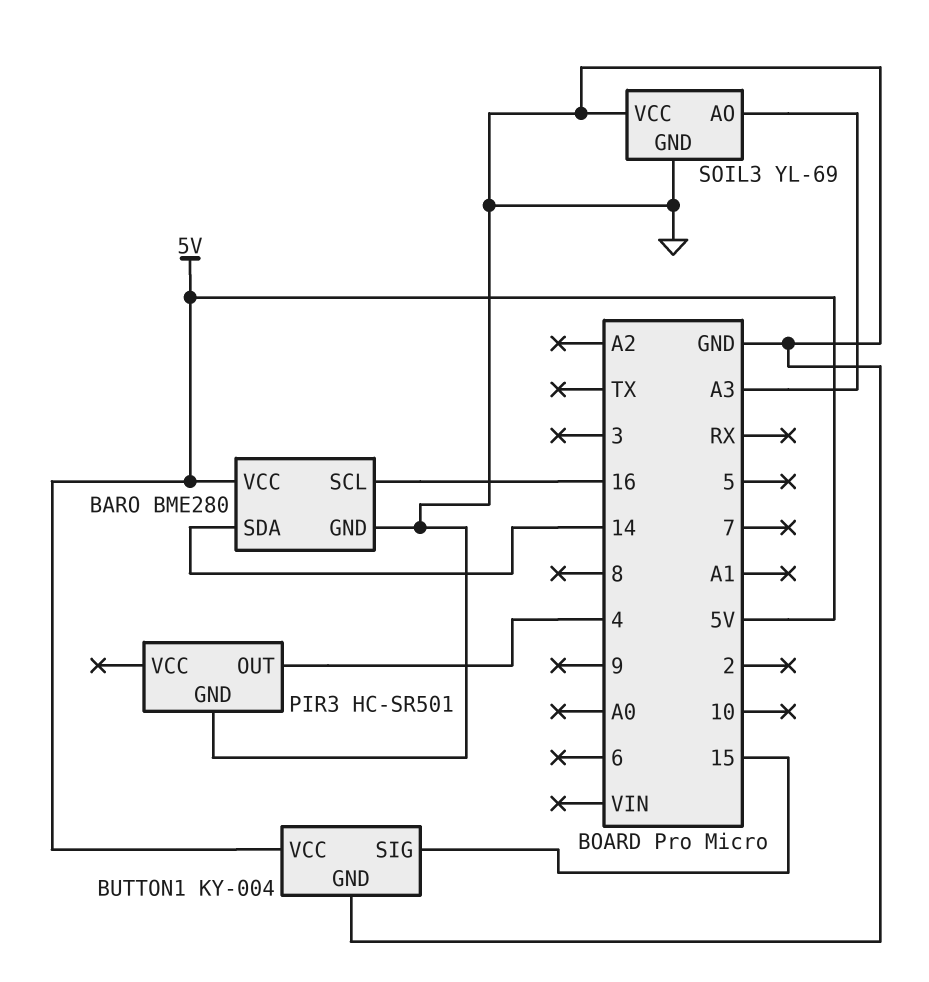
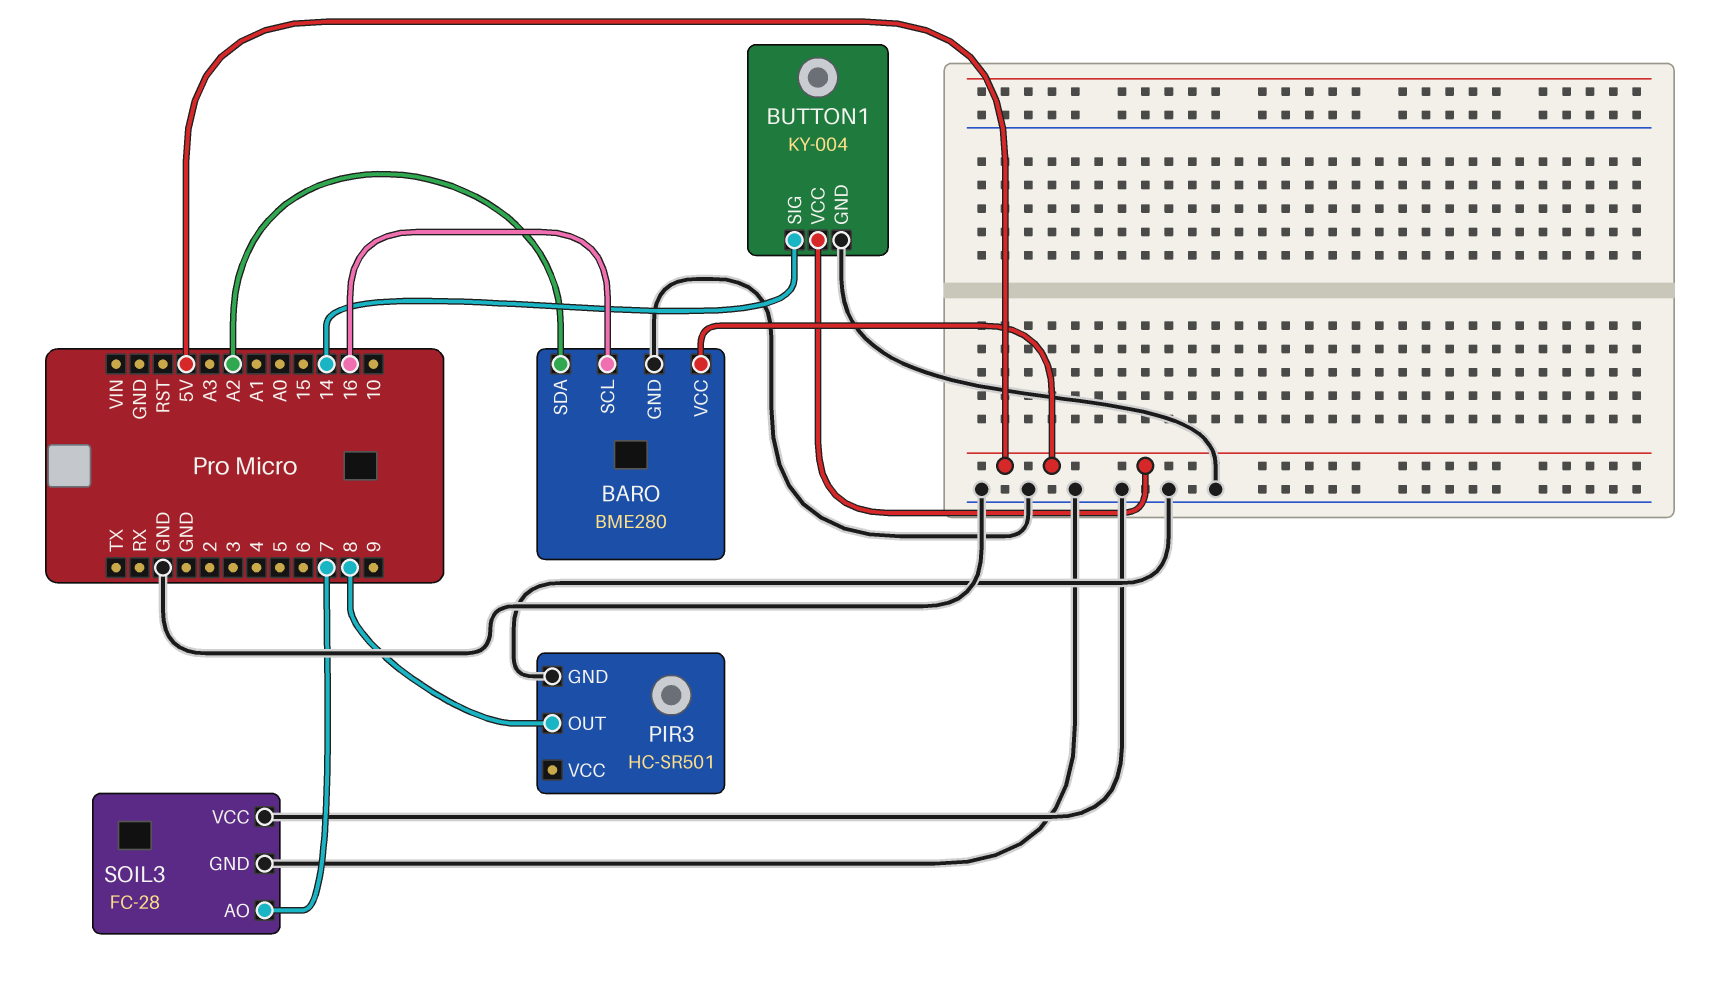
BARO pin SDA: 14 -> A2
BUTTON1 pin SIG: 15 -> 14
PIR3 pin OUT: 4 -> 8
SOIL3: YL-69 -> FC-28
SOIL3 pin AO: A3 -> 7

